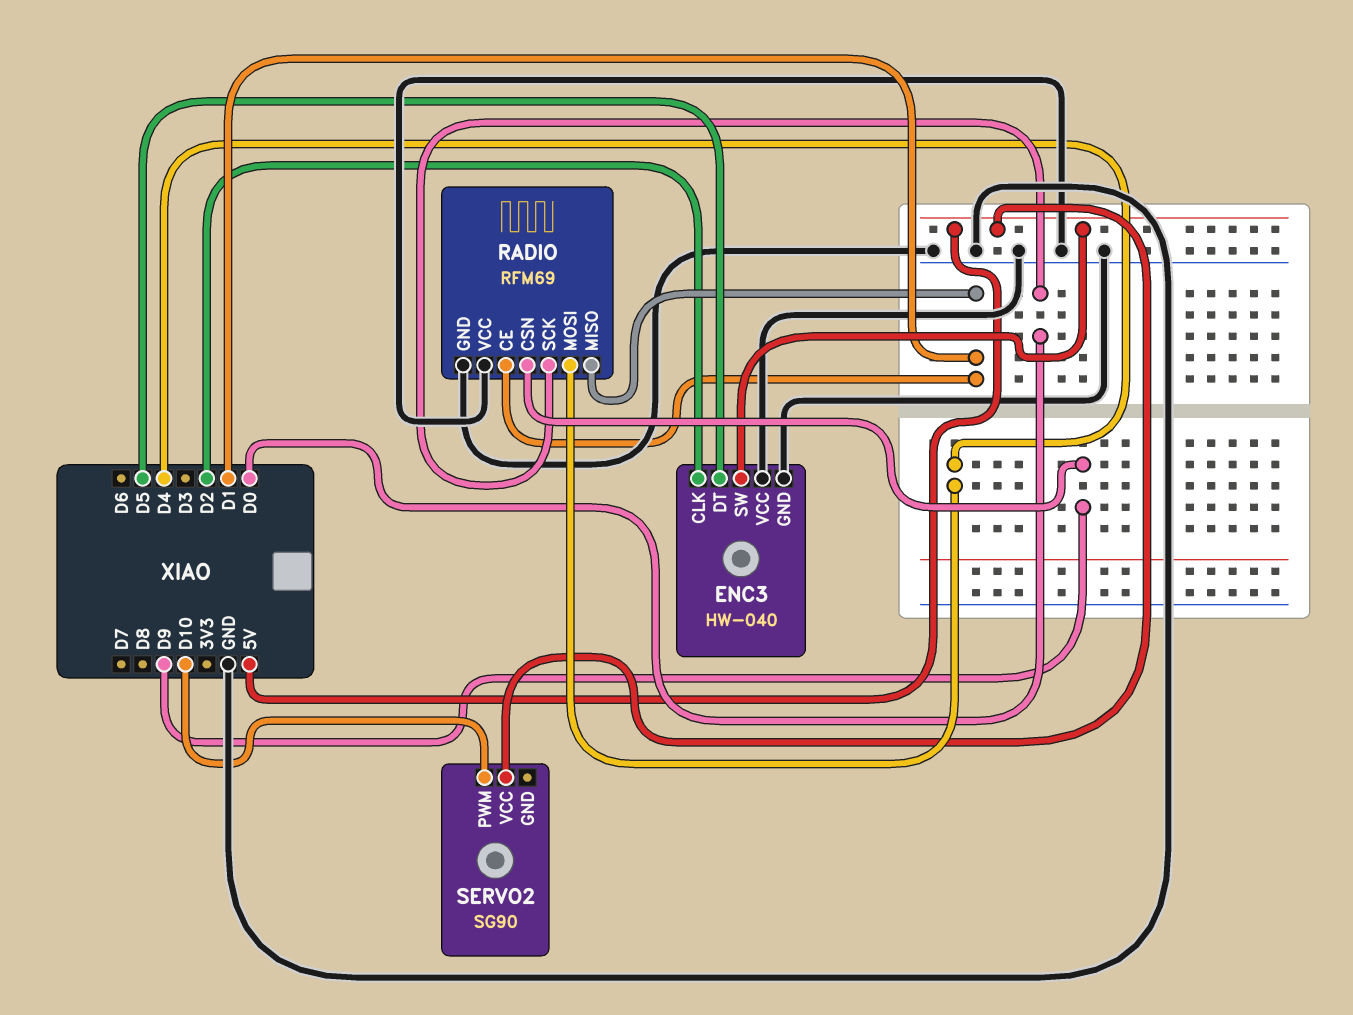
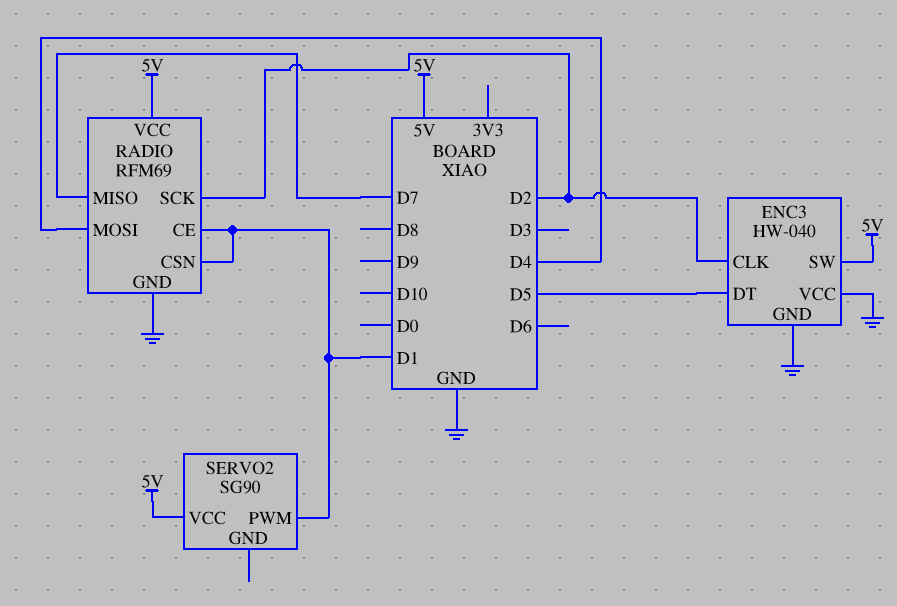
RADIO pin CSN: D9 -> D1
RADIO pin MISO: D1 -> D7
RADIO pin SCK: D0 -> D2
RADIO pin VCC: GND -> 5V
SERVO2 pin PWM: D10 -> D1

